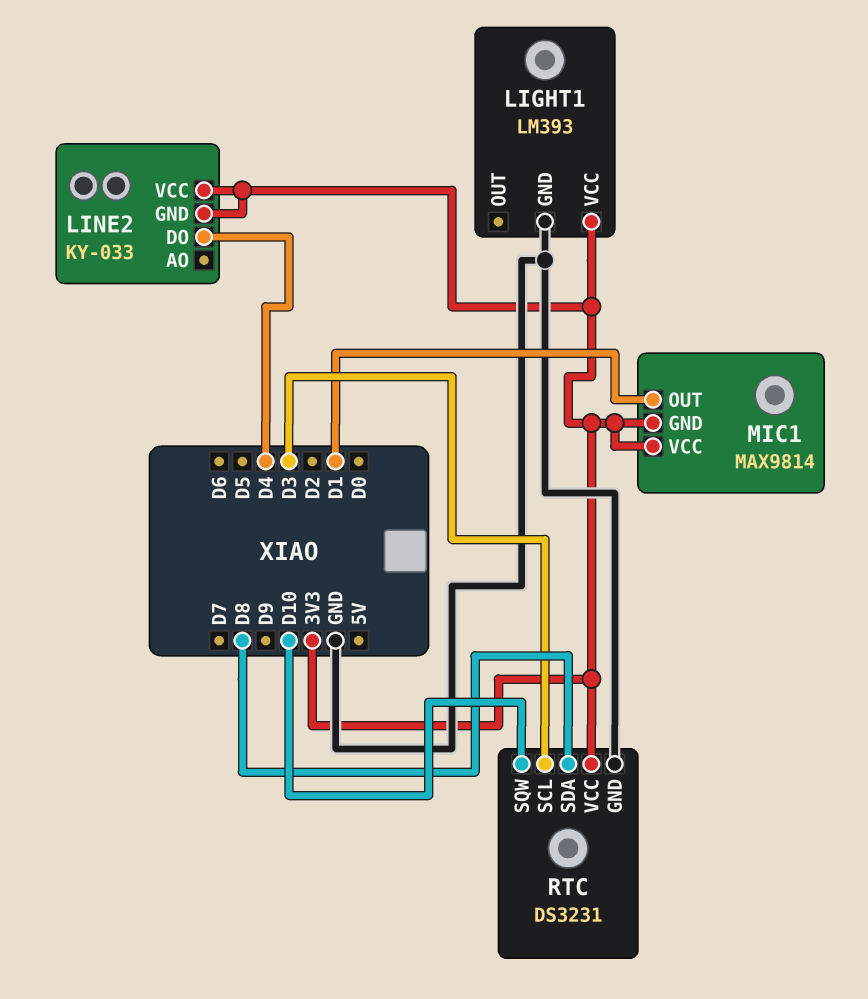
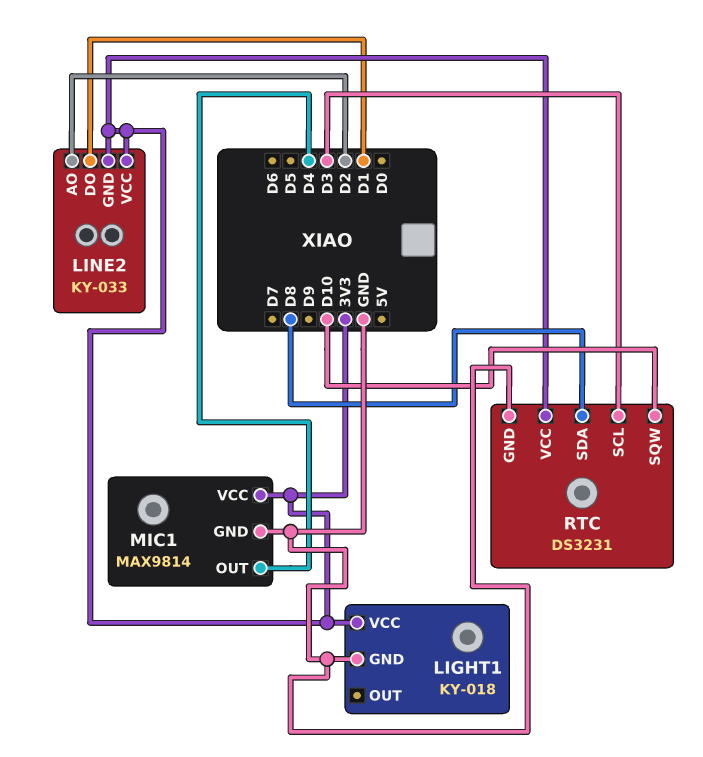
LIGHT1: LM393 -> KY-018
LINE2 pin AO: none -> D2
LINE2 pin DO: D4 -> D1
MIC1 pin GND: 3V3 -> GND
MIC1 pin OUT: D1 -> D4

